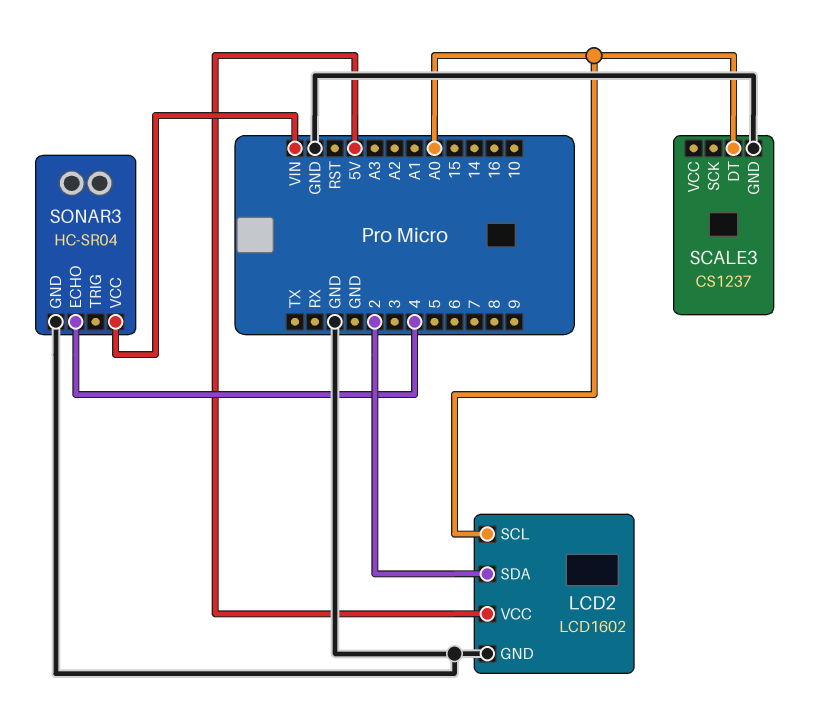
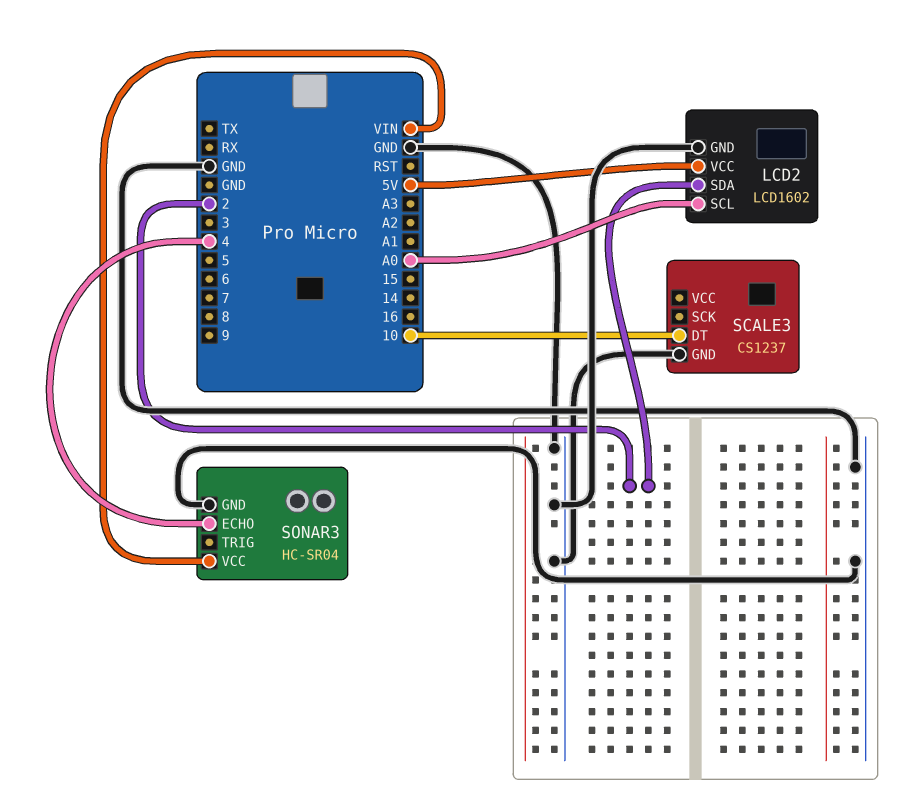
SCALE3 pin DT: A0 -> 10

